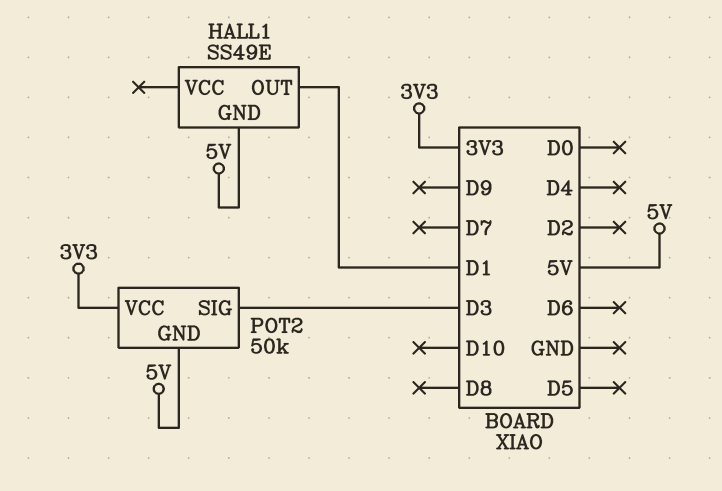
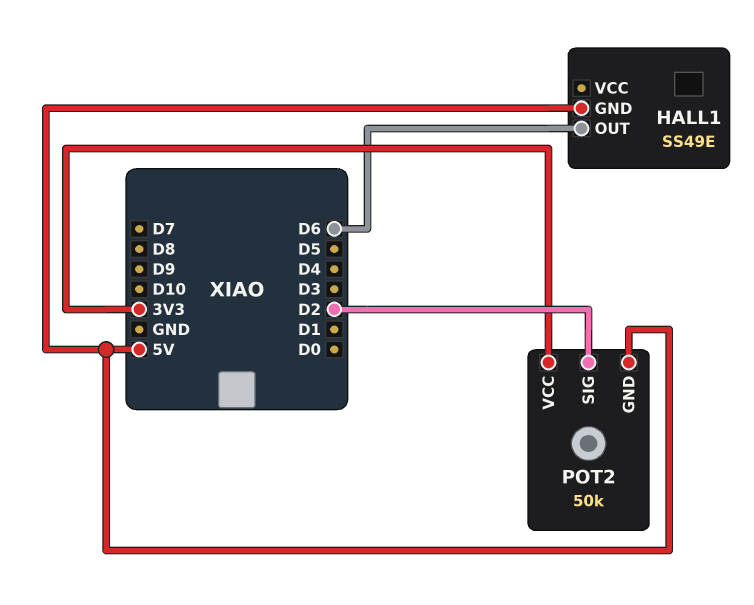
HALL1 pin OUT: D1 -> D6
POT2 pin SIG: D3 -> D2

